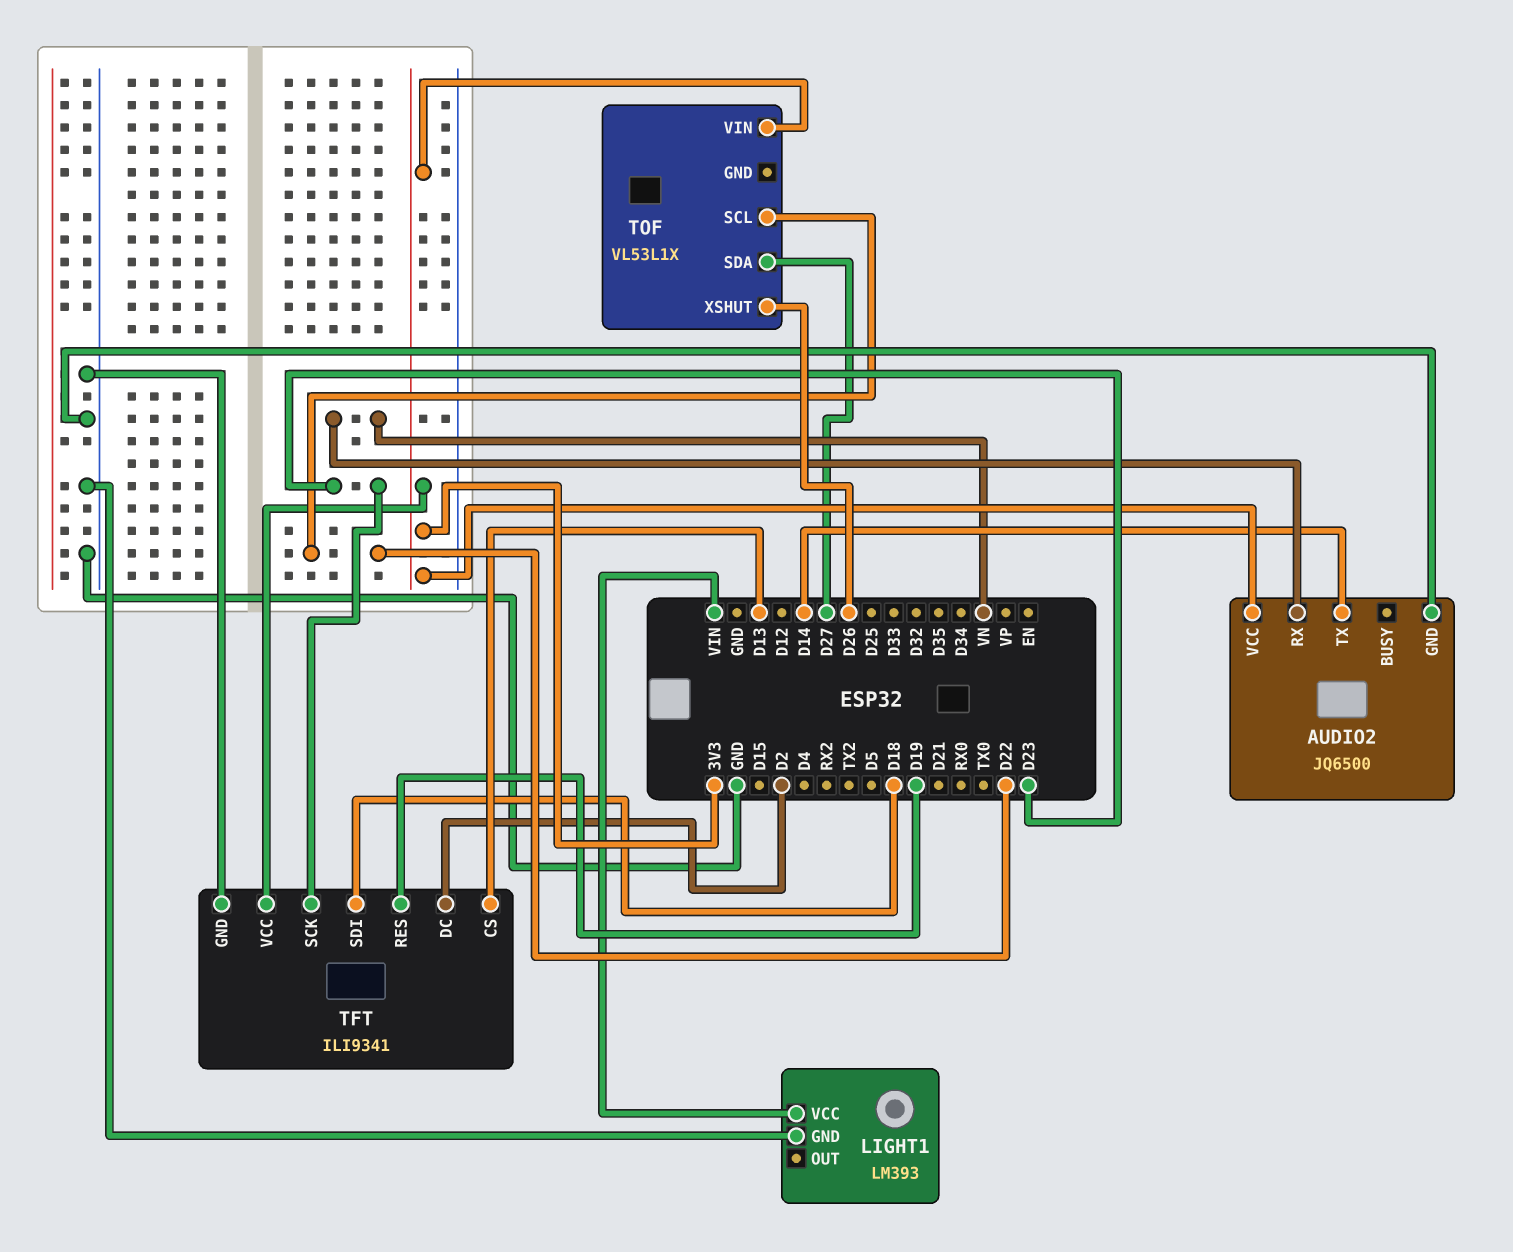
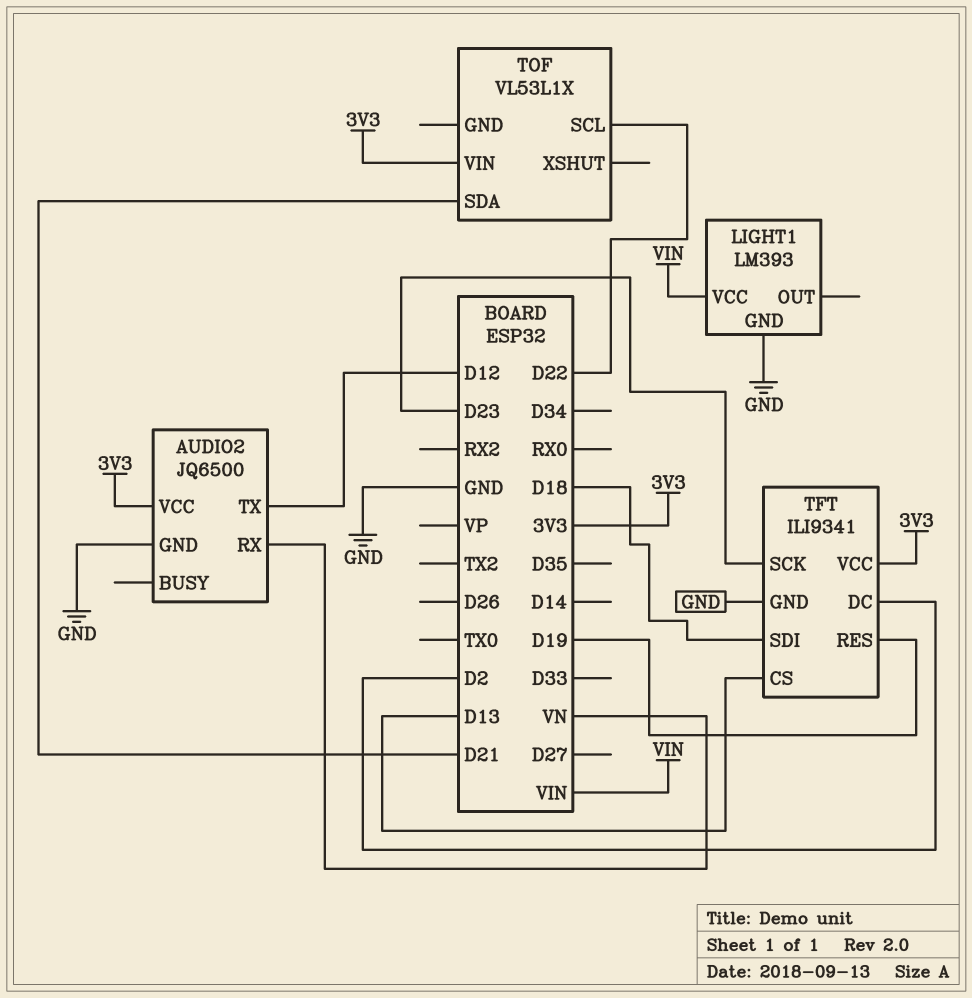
AUDIO2 pin TX: D14 -> D12
TOF pin SDA: D27 -> D21
TOF pin XSHUT: D26 -> none

